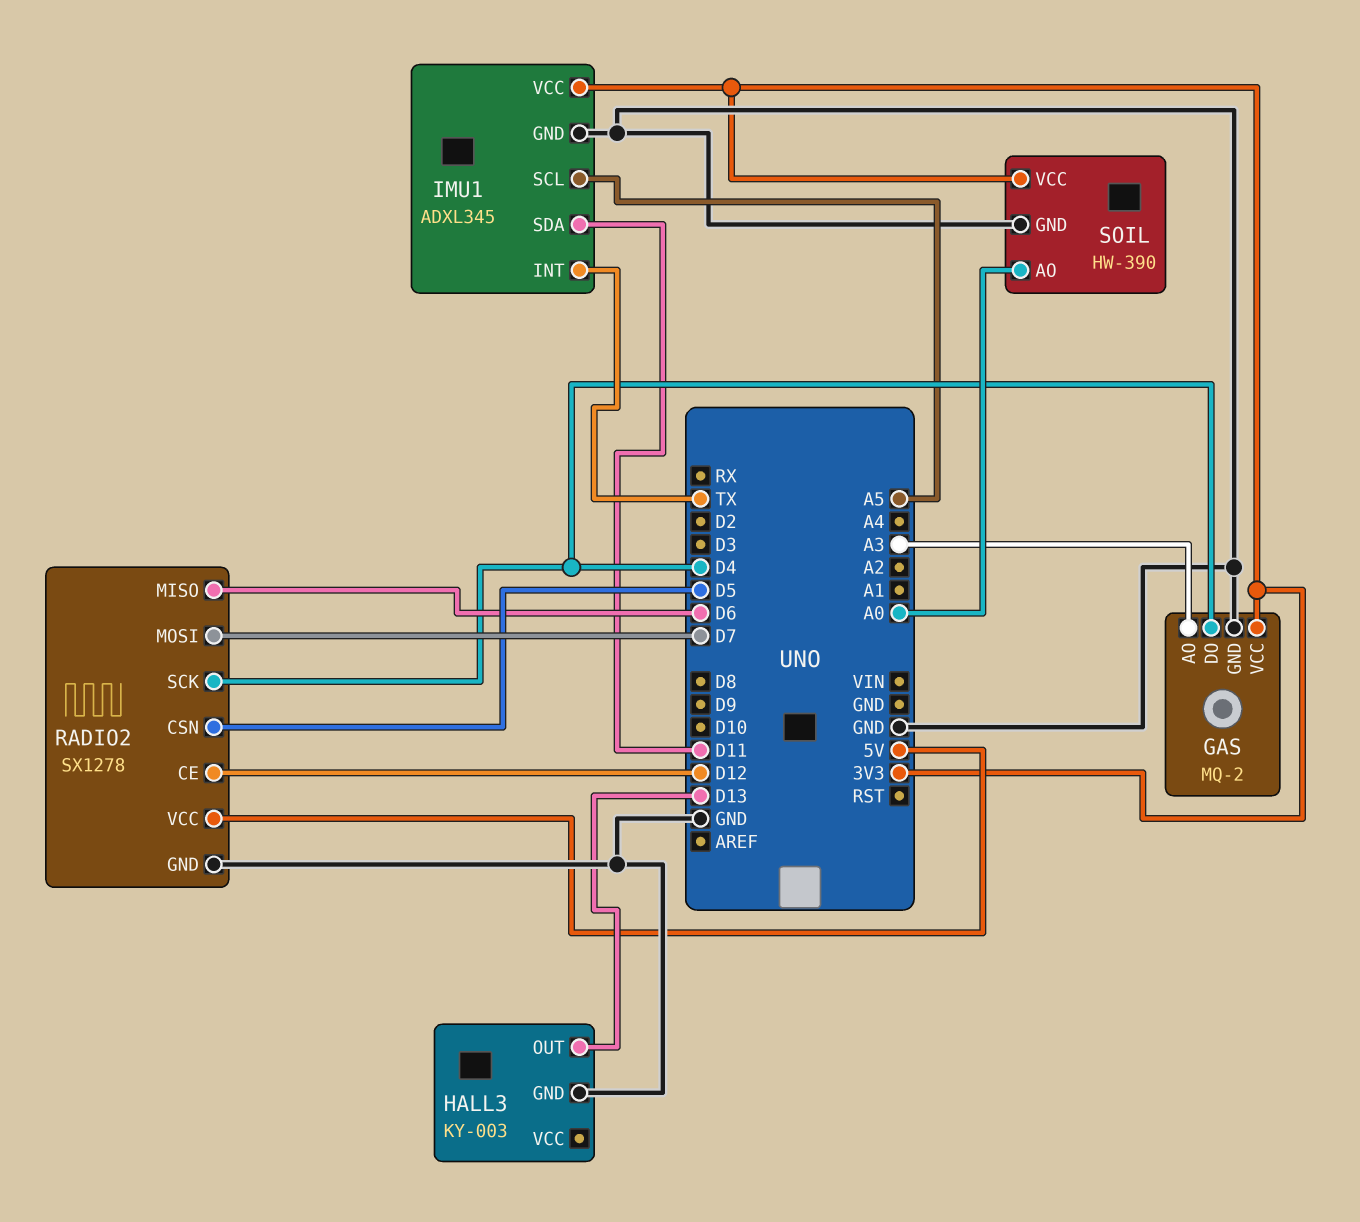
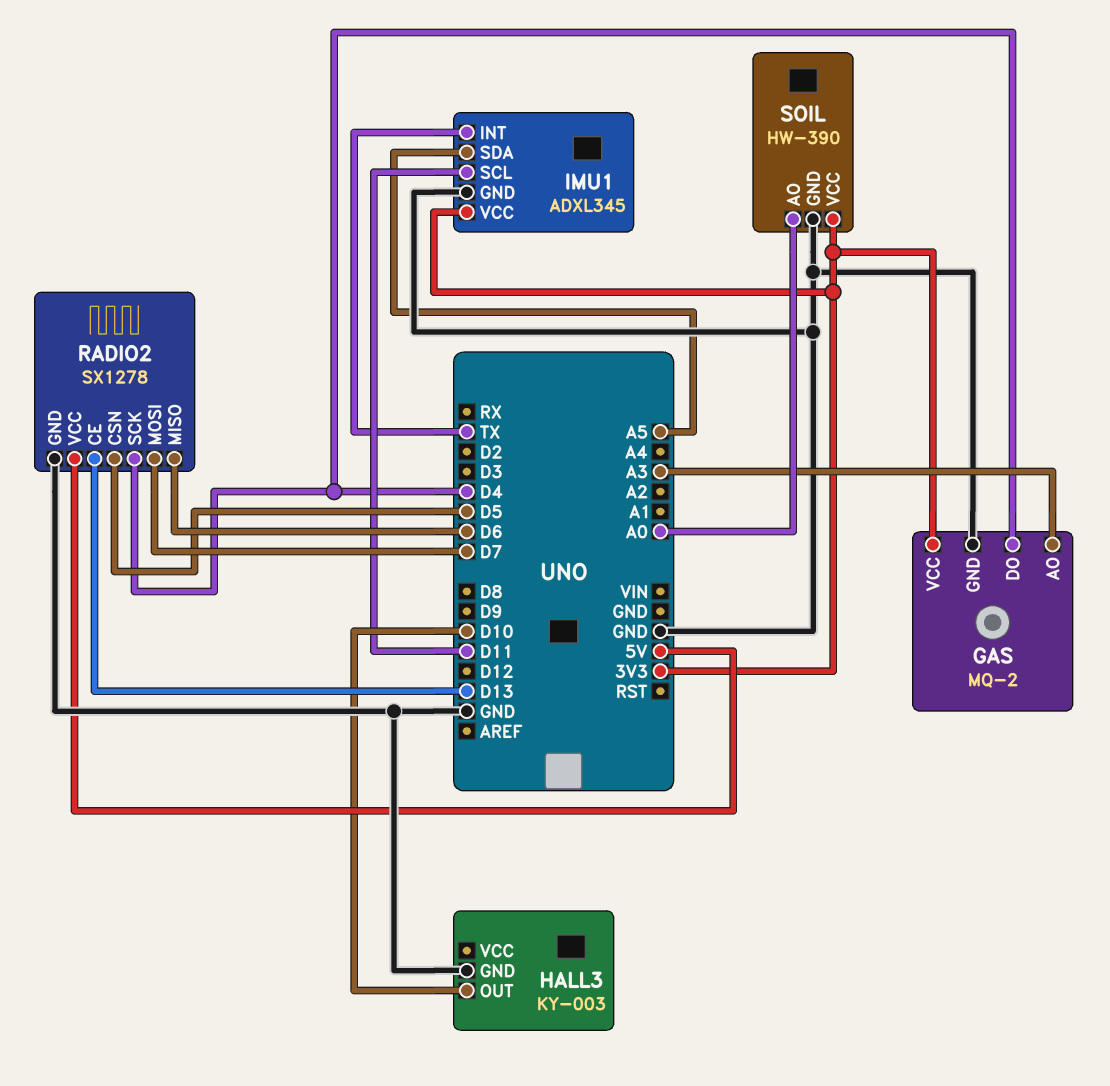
HALL3 pin OUT: D13 -> D10
IMU1 pin SCL: A5 -> D11
IMU1 pin SDA: D11 -> A5
RADIO2 pin CE: D12 -> D13

